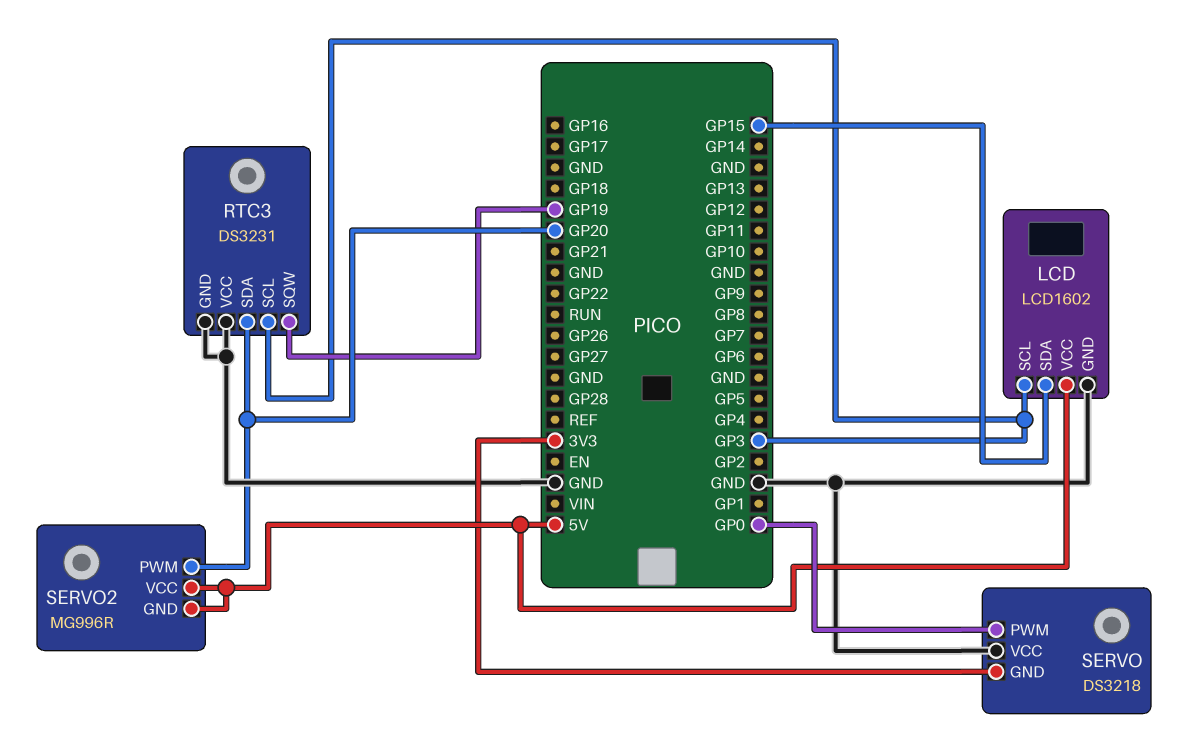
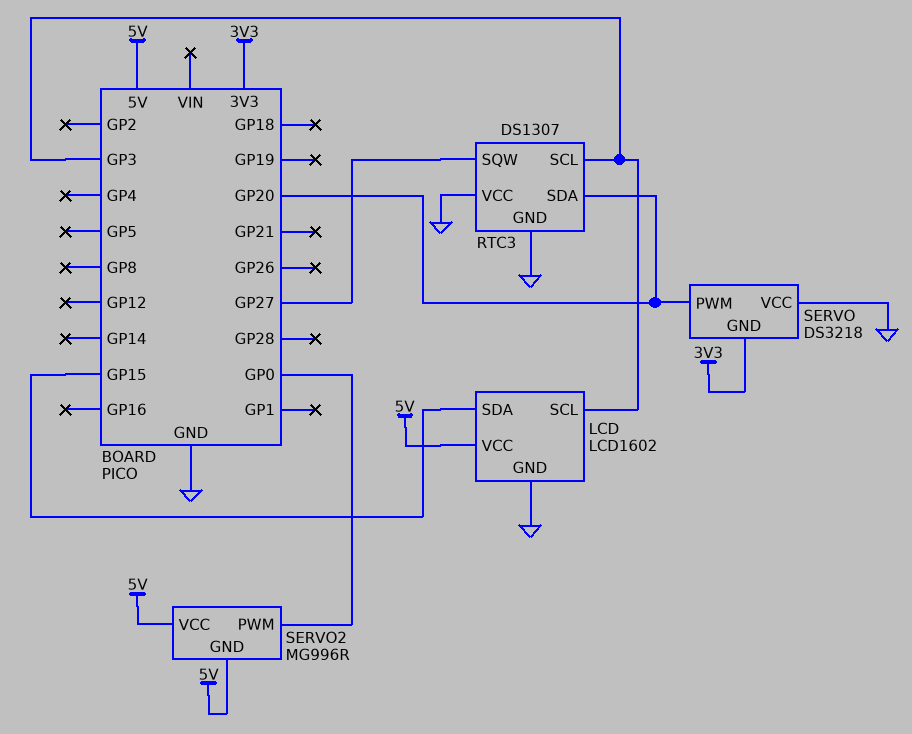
RTC3: DS3231 -> DS1307
RTC3 pin SQW: GP19 -> GP27
SERVO pin PWM: GP0 -> GP20
SERVO2 pin PWM: GP20 -> GP0

